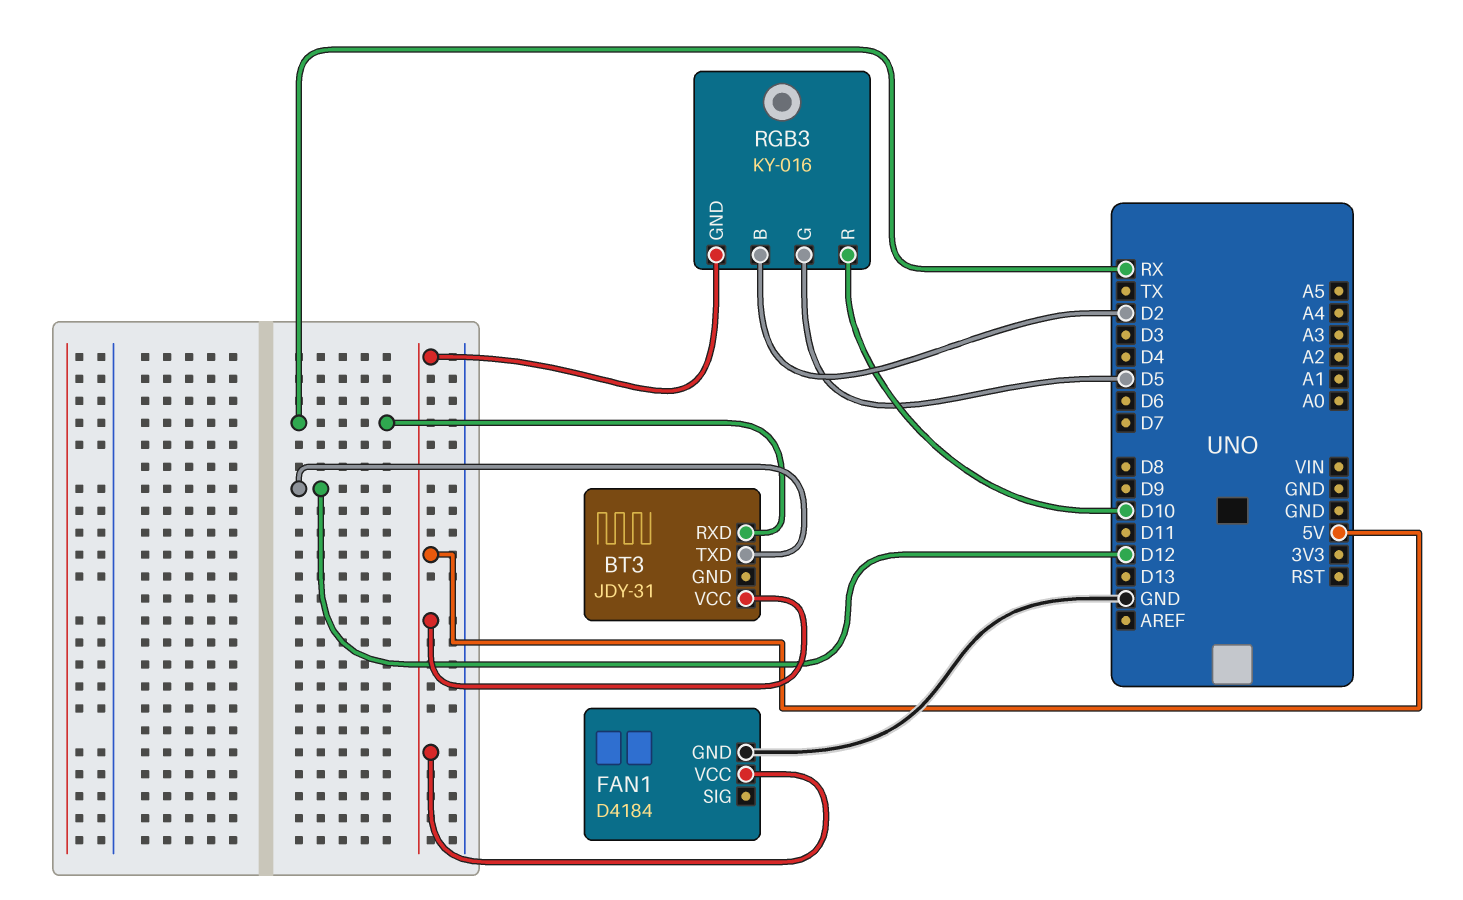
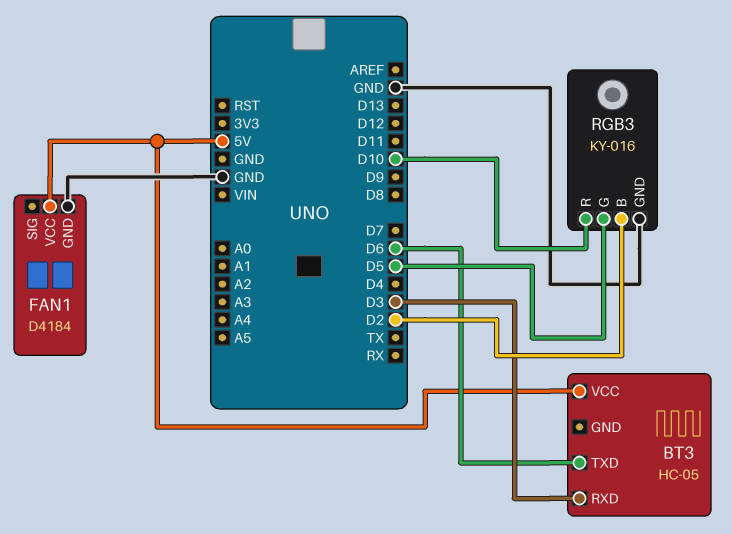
BT3: JDY-31 -> HC-05
BT3 pin RXD: RX -> D3
BT3 pin TXD: D12 -> D6
RGB3 pin GND: 5V -> GND

